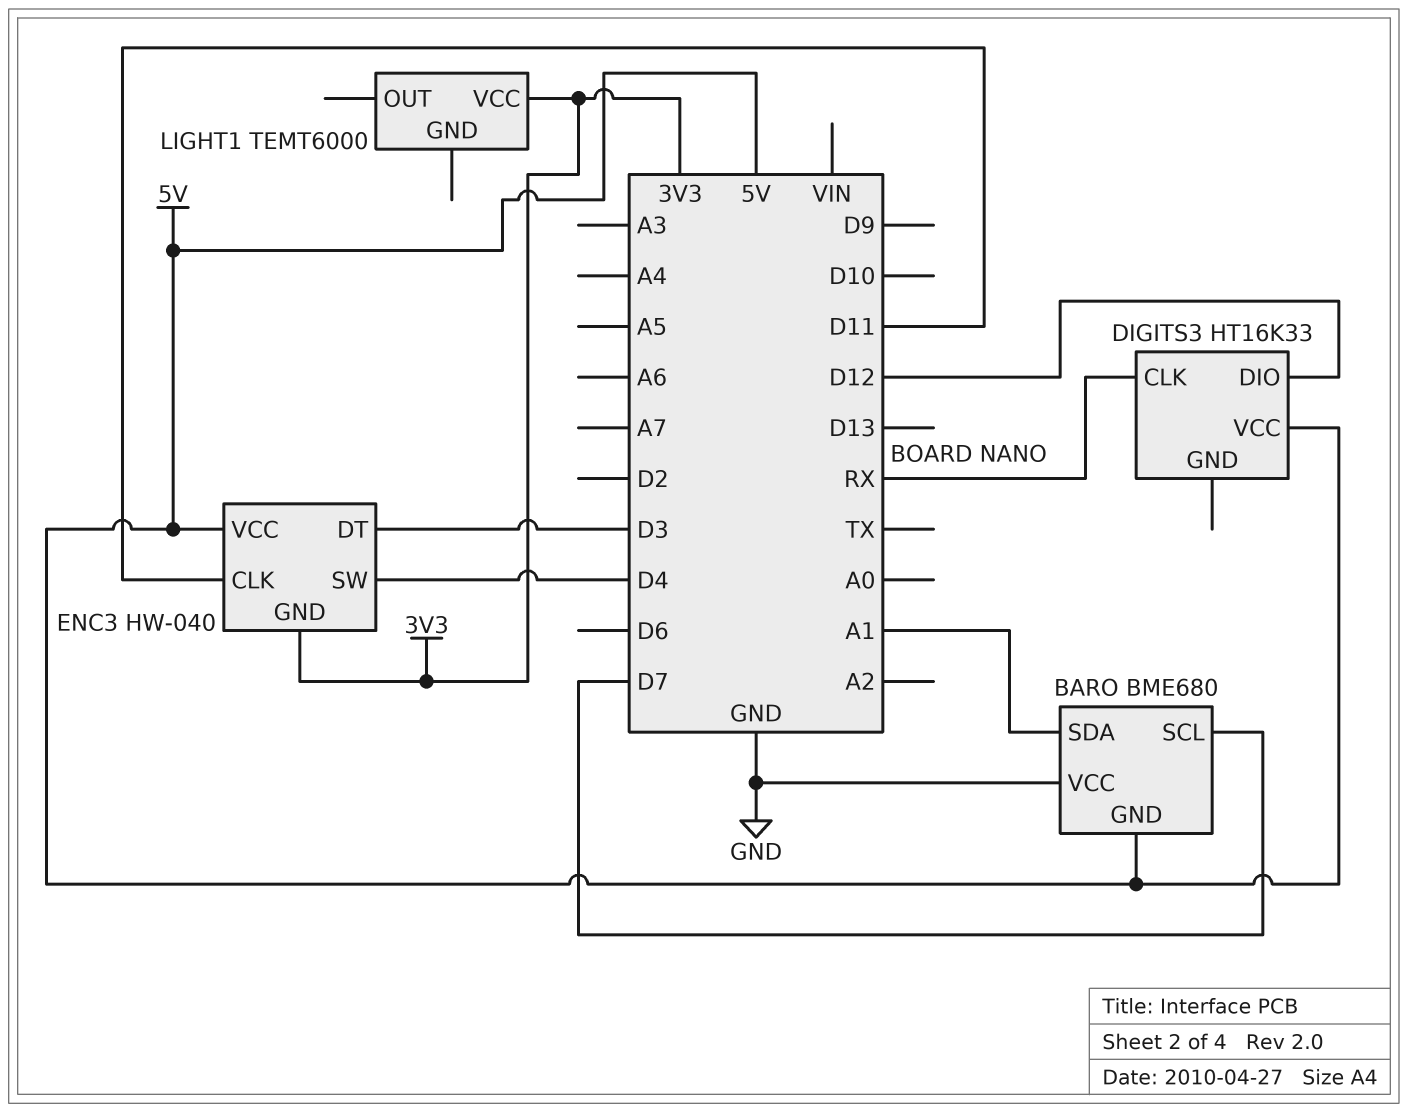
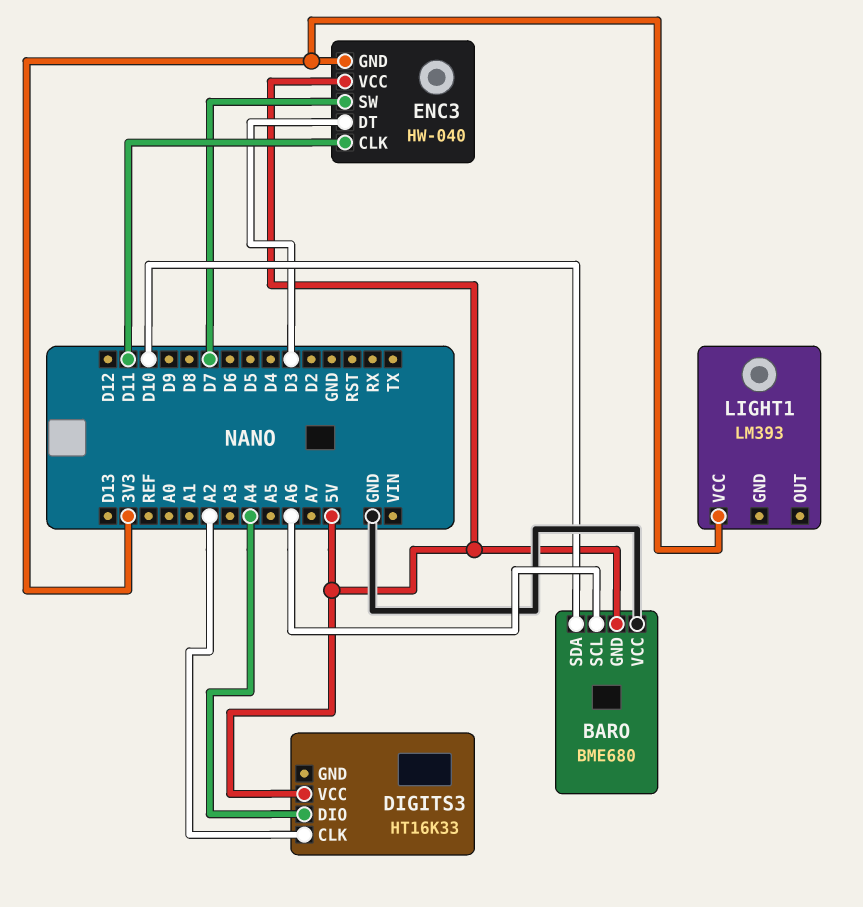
BARO pin SCL: D7 -> A6
BARO pin SDA: A1 -> D10
DIGITS3 pin CLK: RX -> A2
DIGITS3 pin DIO: D12 -> A4
ENC3 pin SW: D4 -> D7
LIGHT1: TEMT6000 -> LM393

